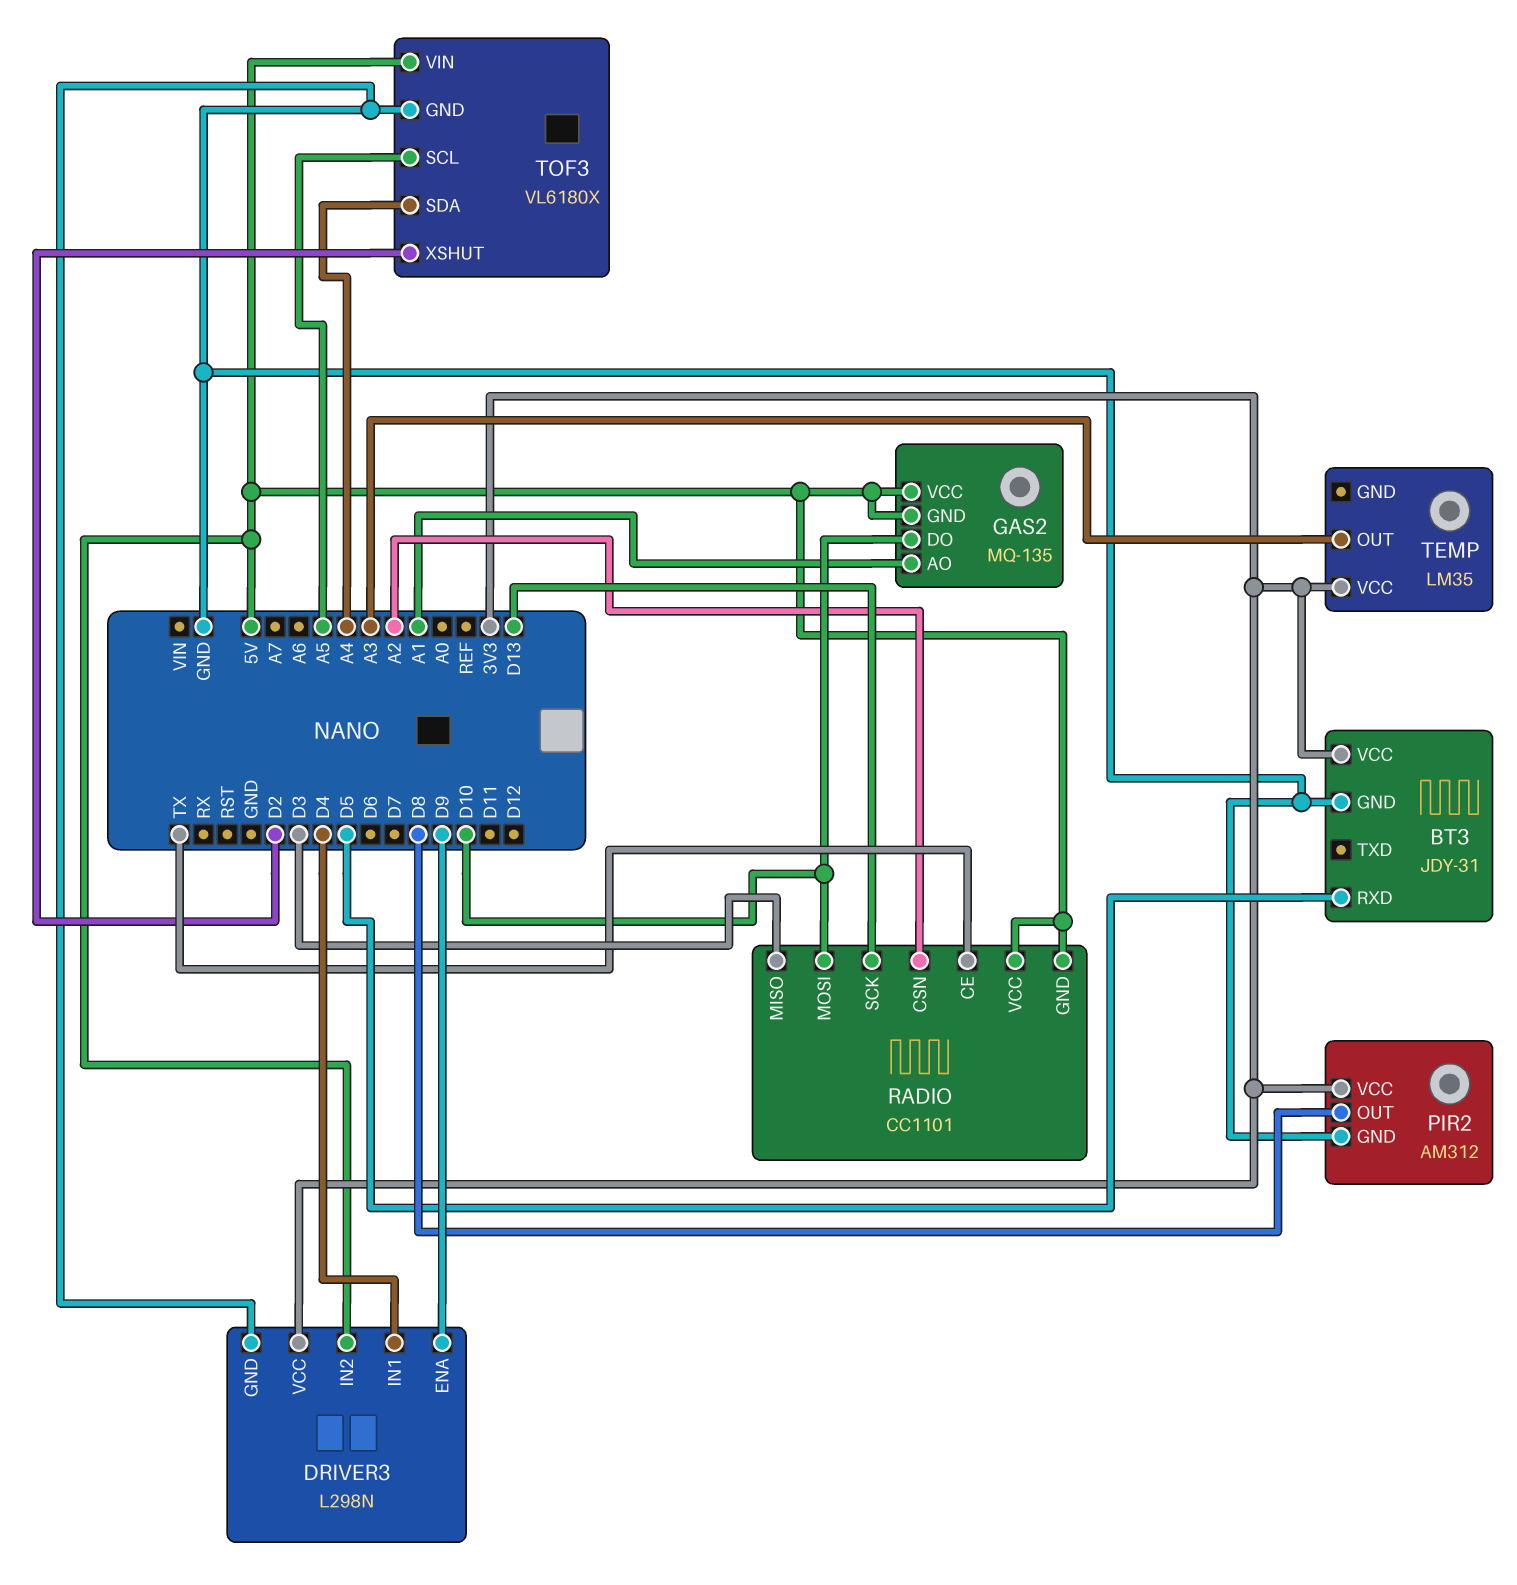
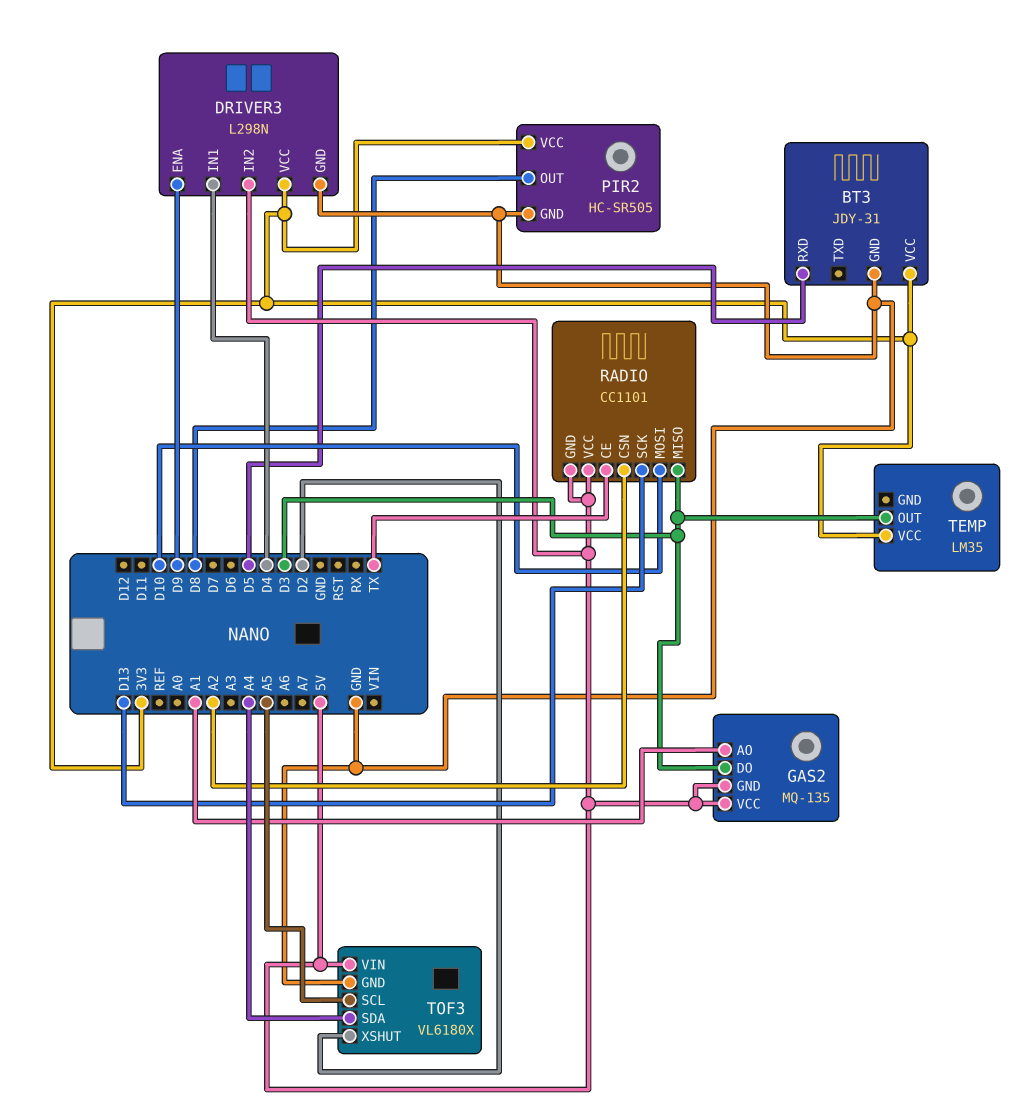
GAS2 pin DO: D10 -> D3
PIR2: AM312 -> HC-SR505
TEMP pin OUT: A3 -> D3

